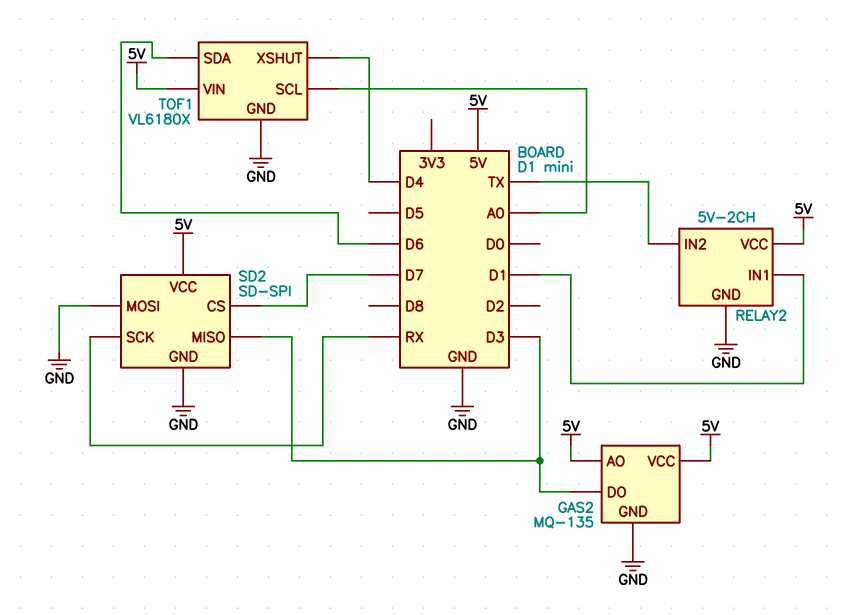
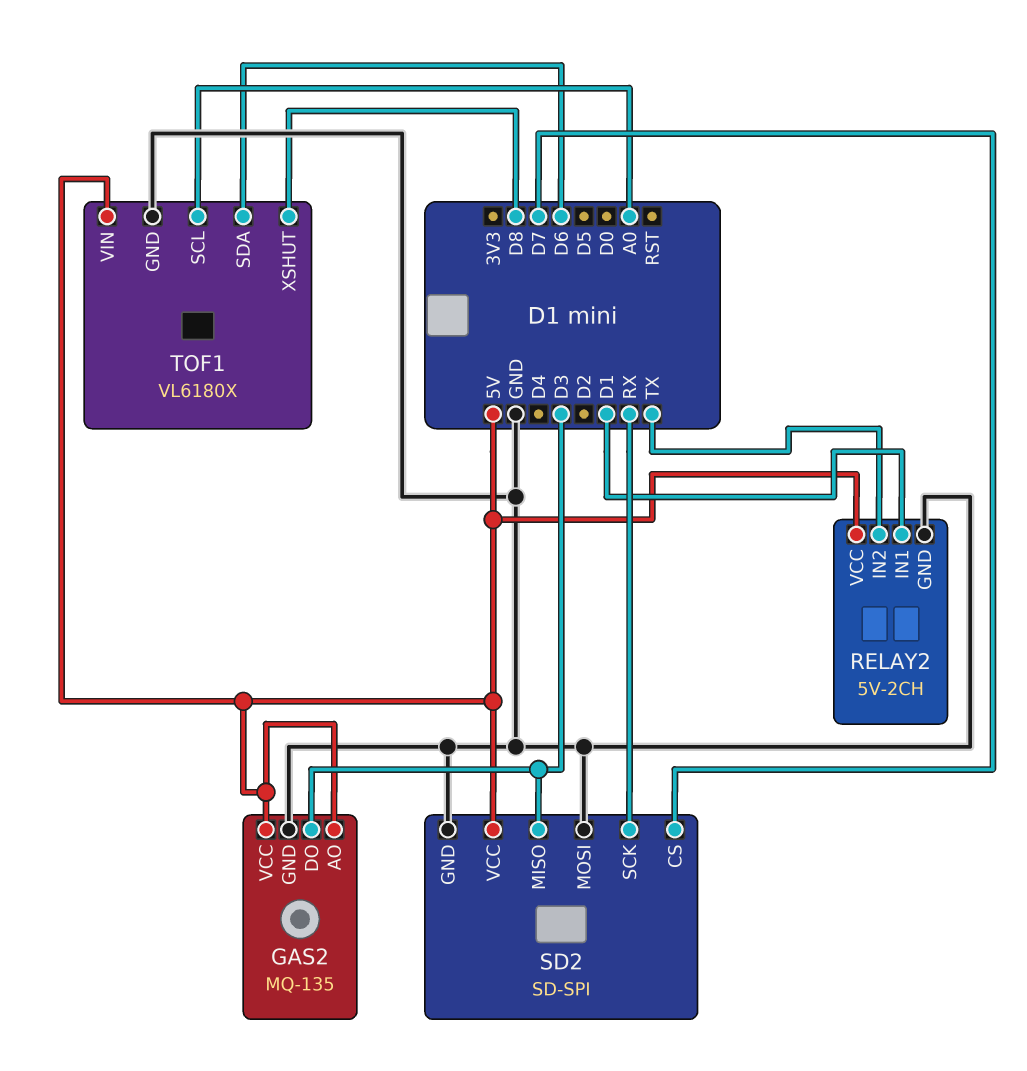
TOF1 pin XSHUT: D4 -> D8

